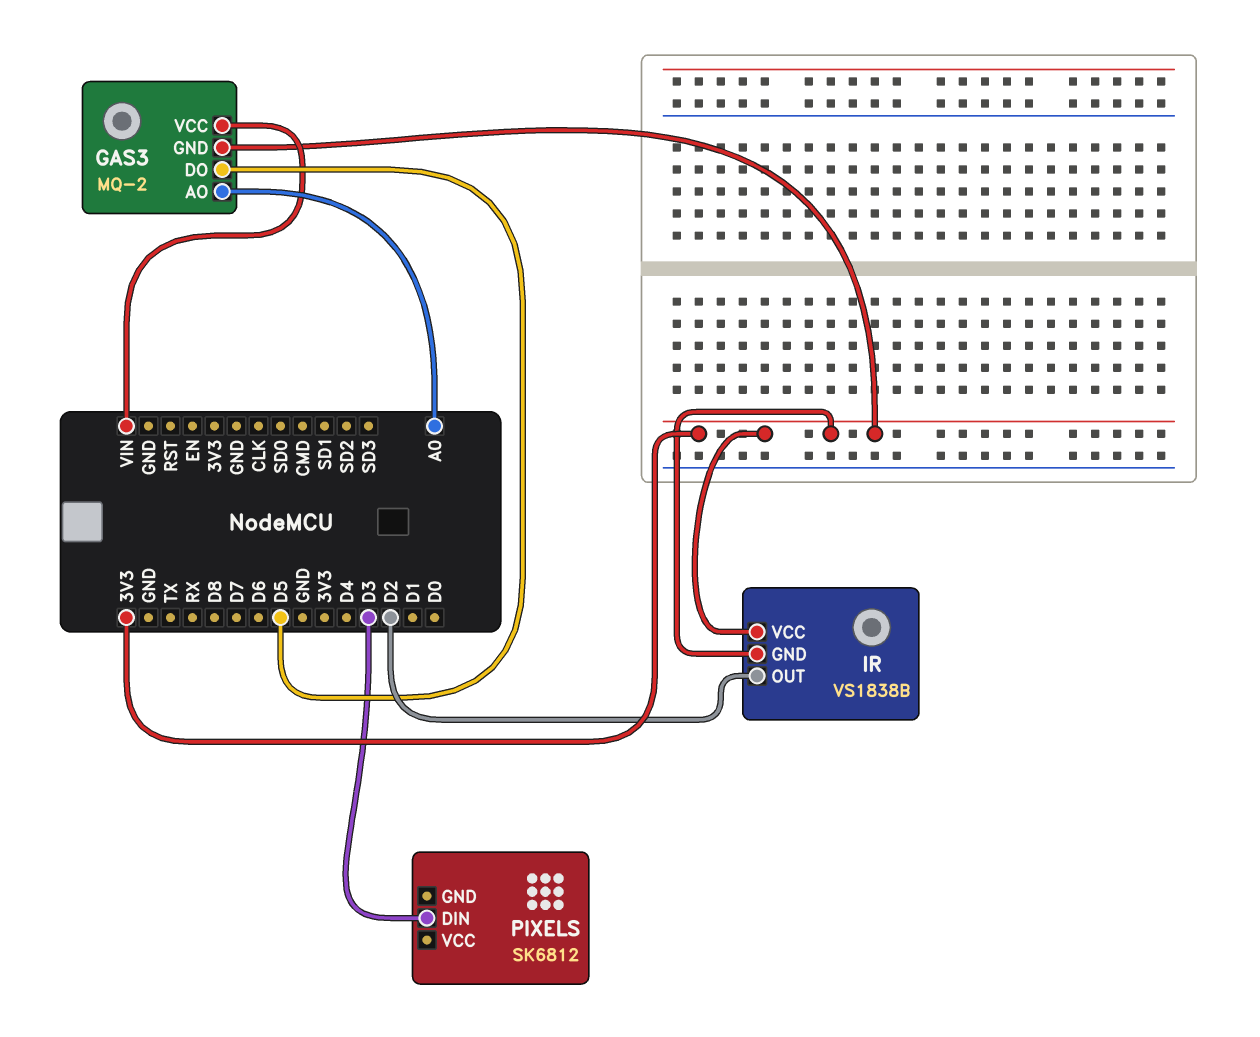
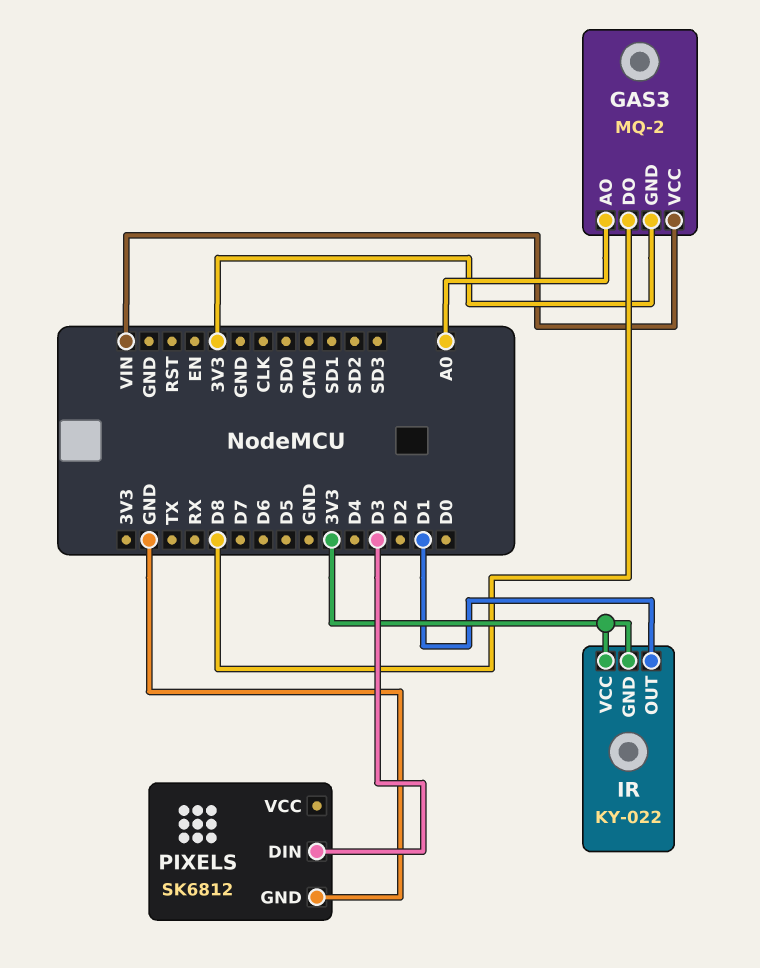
GAS3 pin DO: D5 -> D8
IR: VS1838B -> KY-022
IR pin OUT: D2 -> D1
PIXELS pin GND: none -> GND

